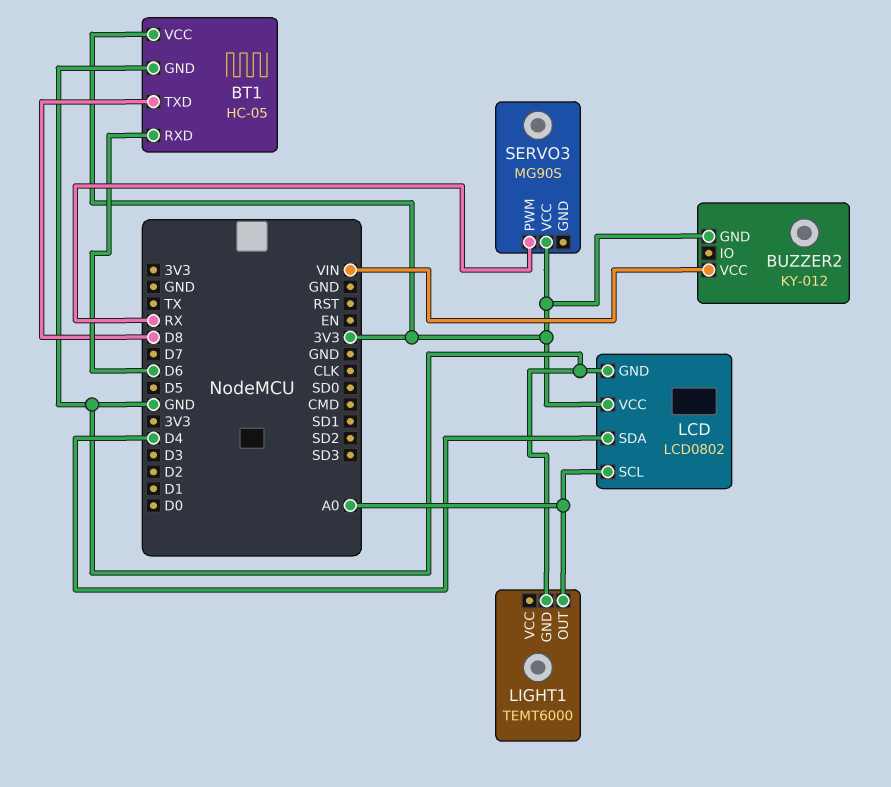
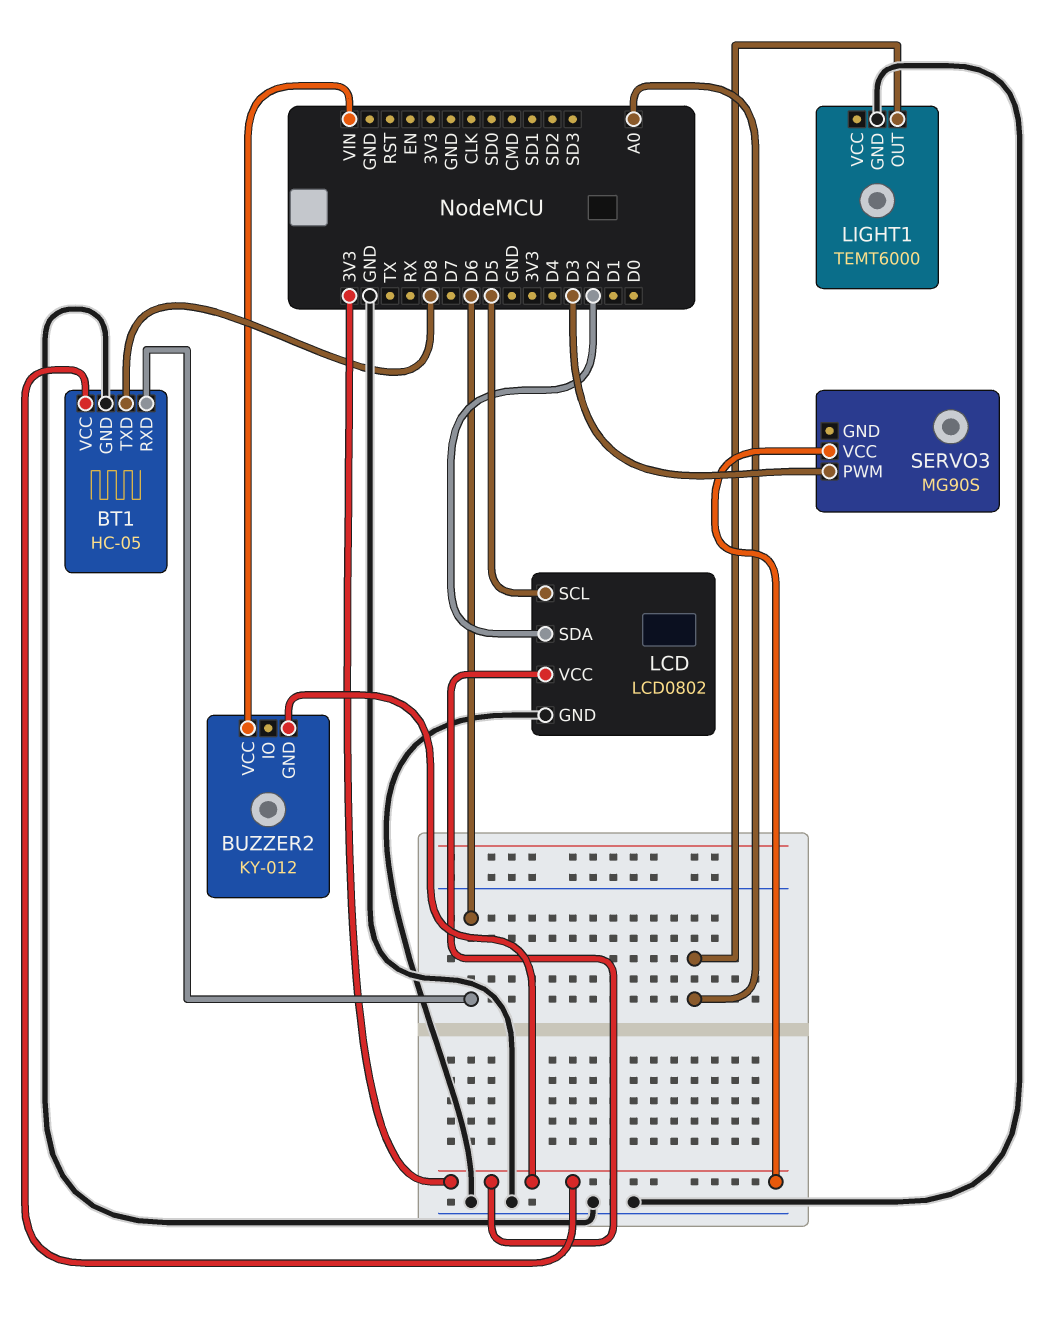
LCD pin SCL: A0 -> D5
LCD pin SDA: D4 -> D2
SERVO3 pin PWM: RX -> D3

